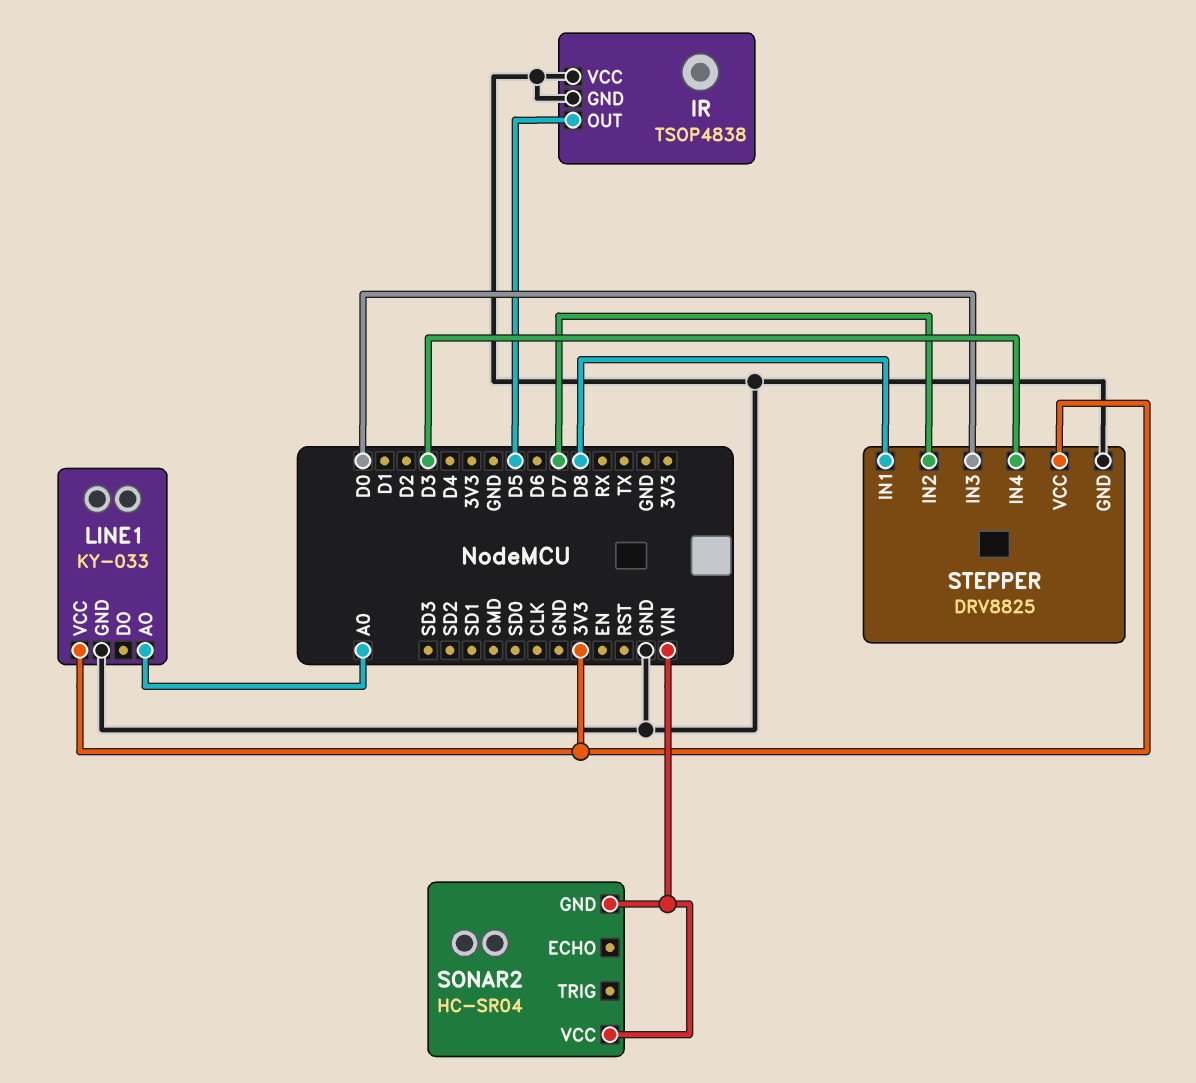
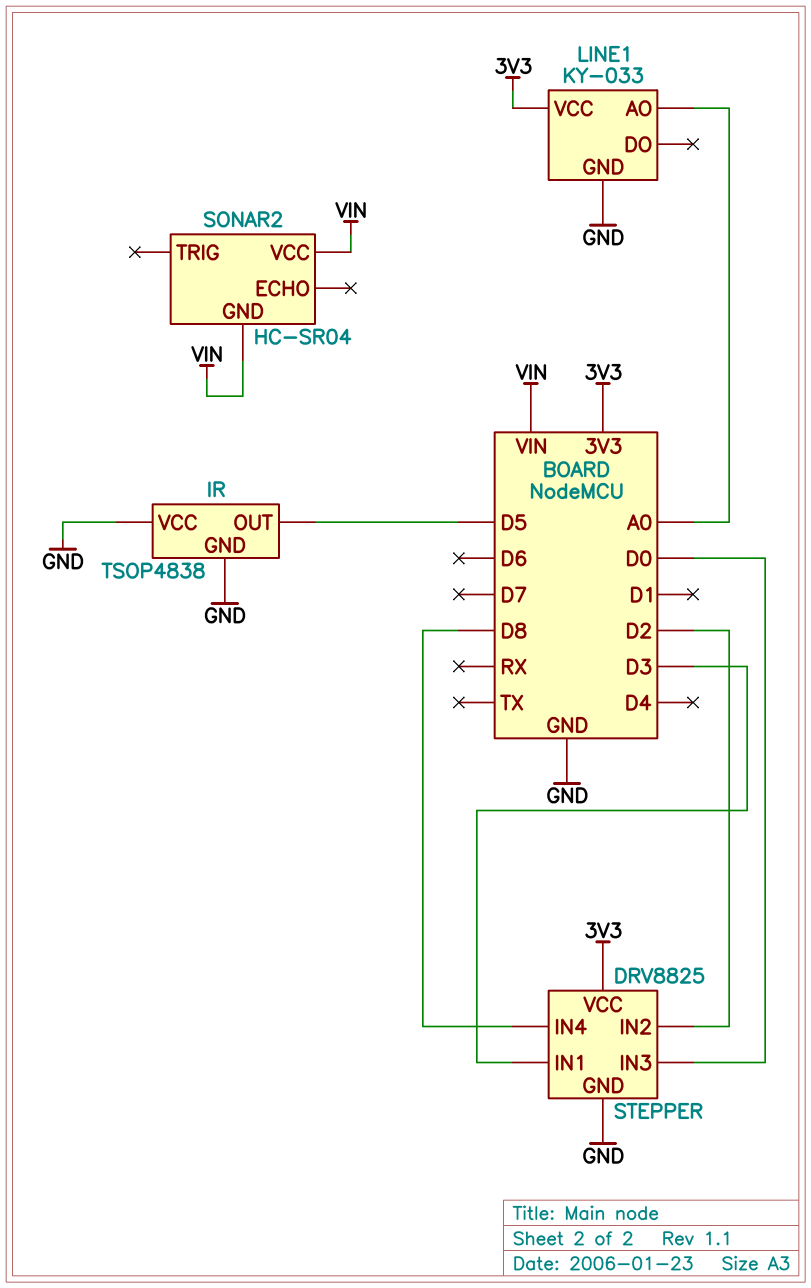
STEPPER pin IN1: D8 -> D3
STEPPER pin IN2: D7 -> D2
STEPPER pin IN4: D3 -> D8

